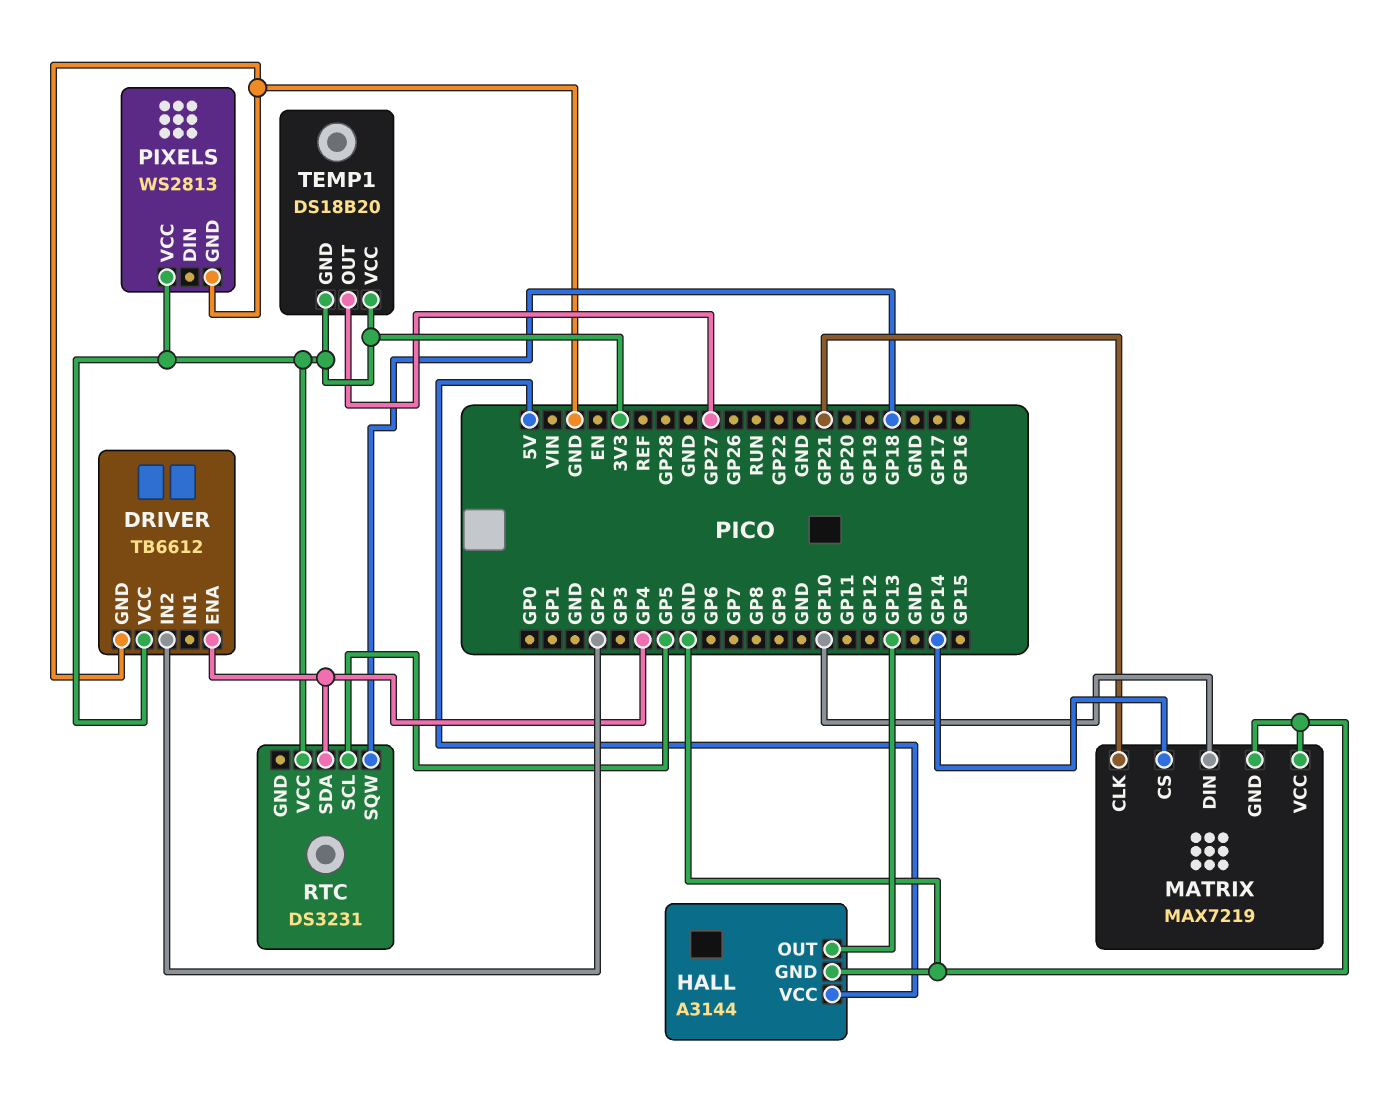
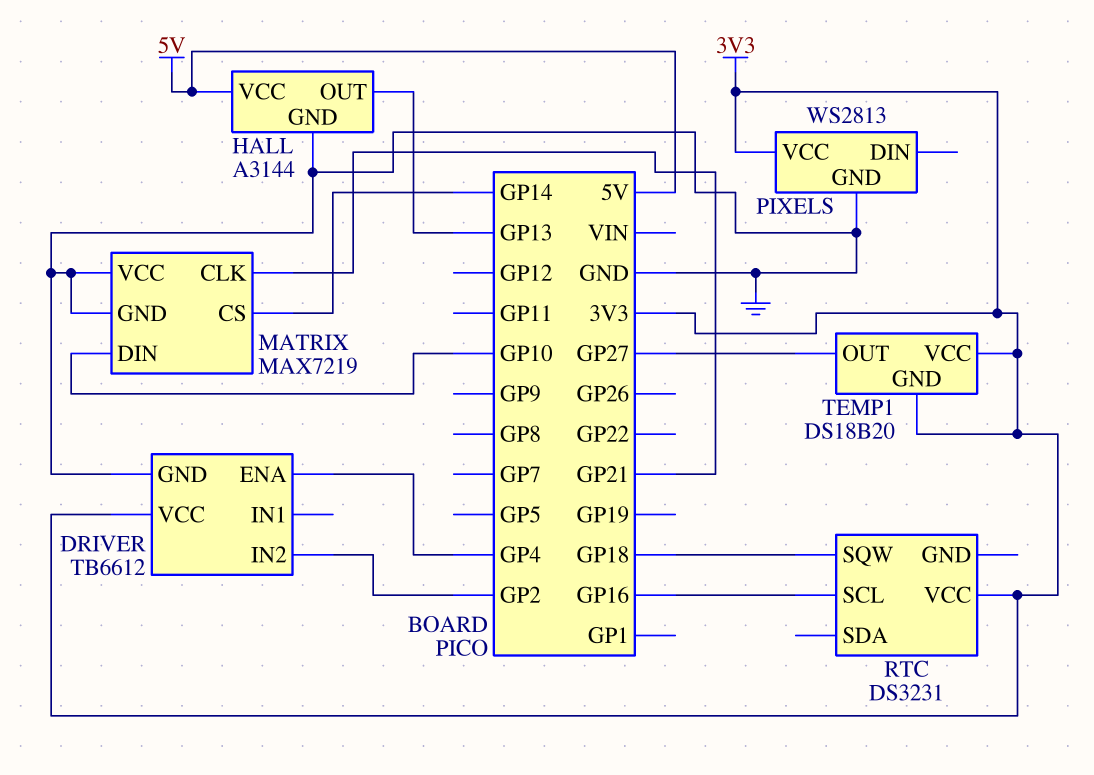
RTC pin SCL: GP5 -> GP16
RTC pin SDA: GP4 -> none

